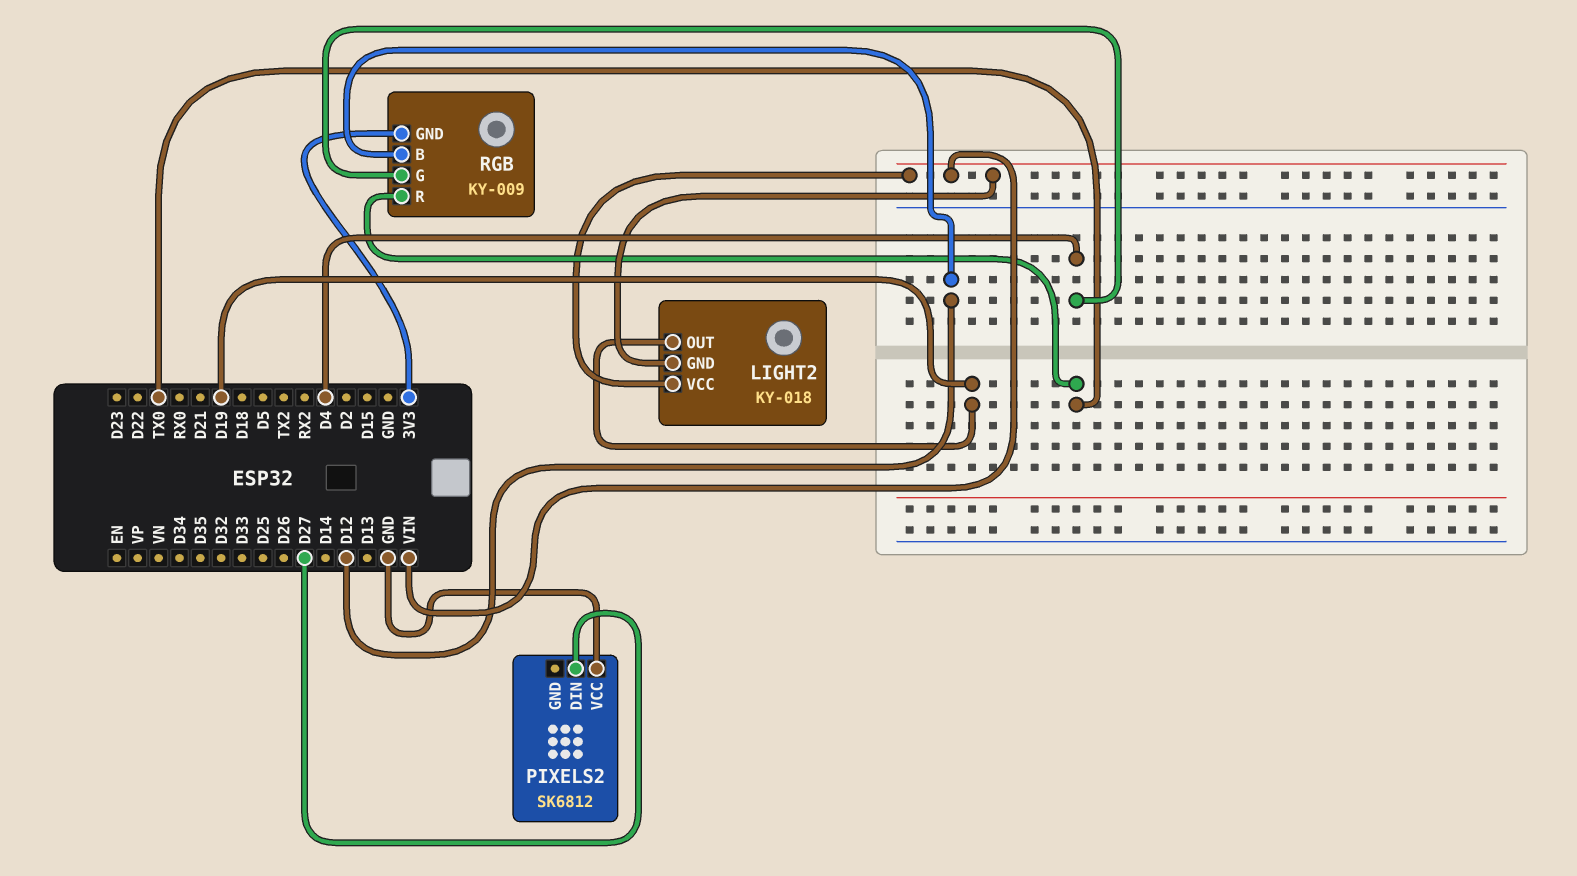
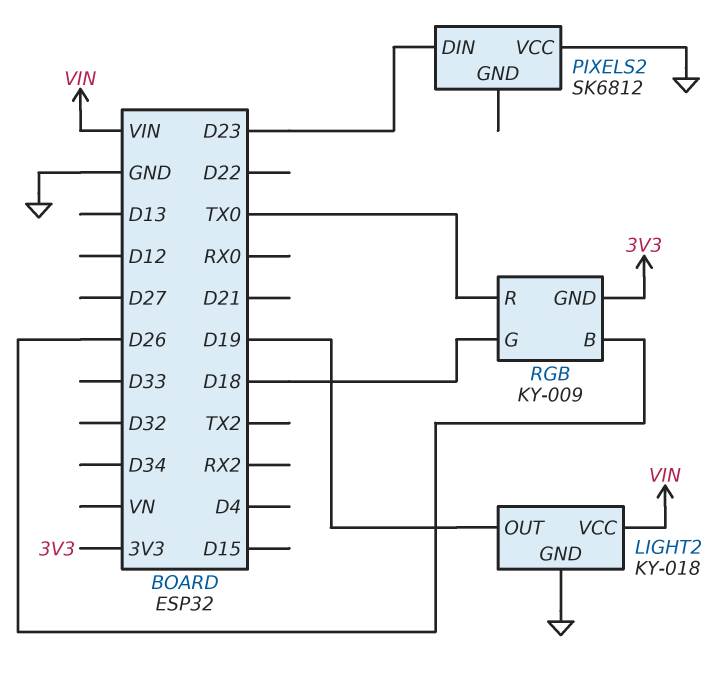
LIGHT2 pin GND: VIN -> GND
PIXELS2 pin DIN: D27 -> D23
RGB pin B: D12 -> D26
RGB pin G: D4 -> D18

